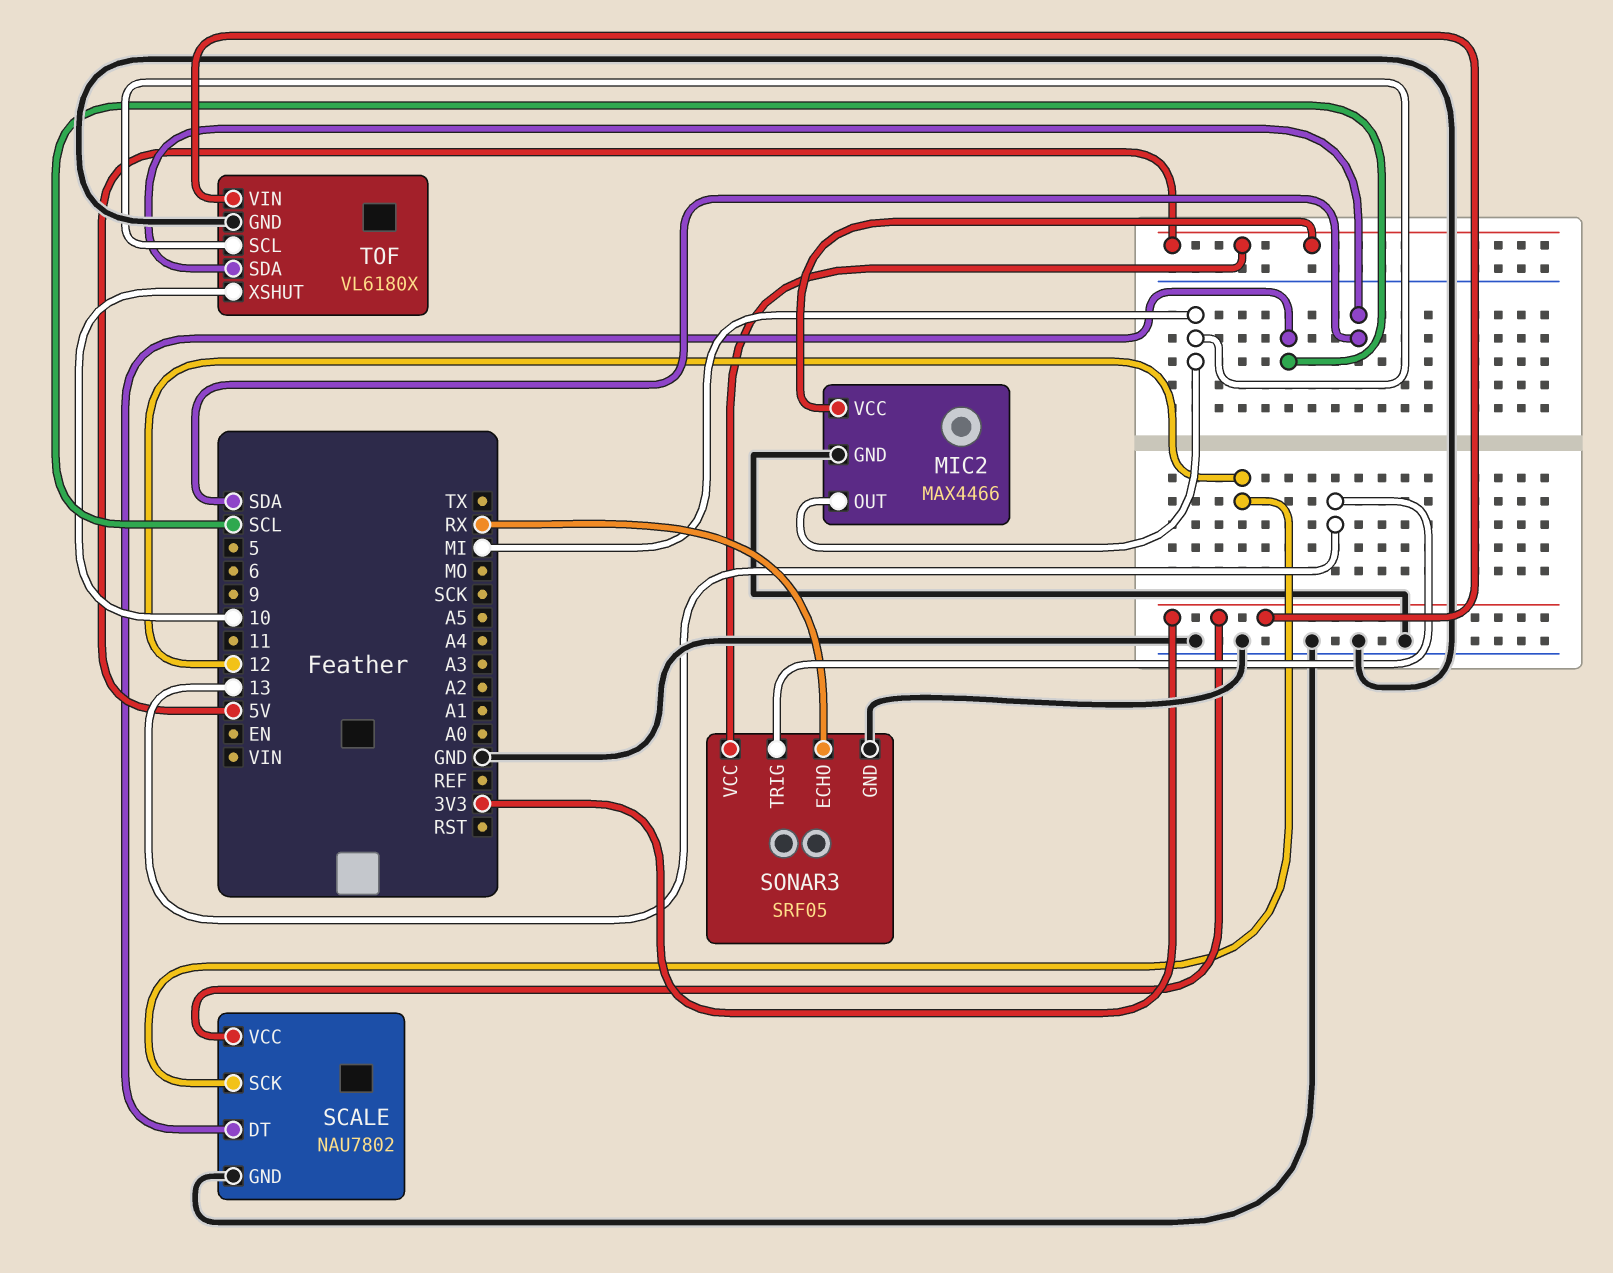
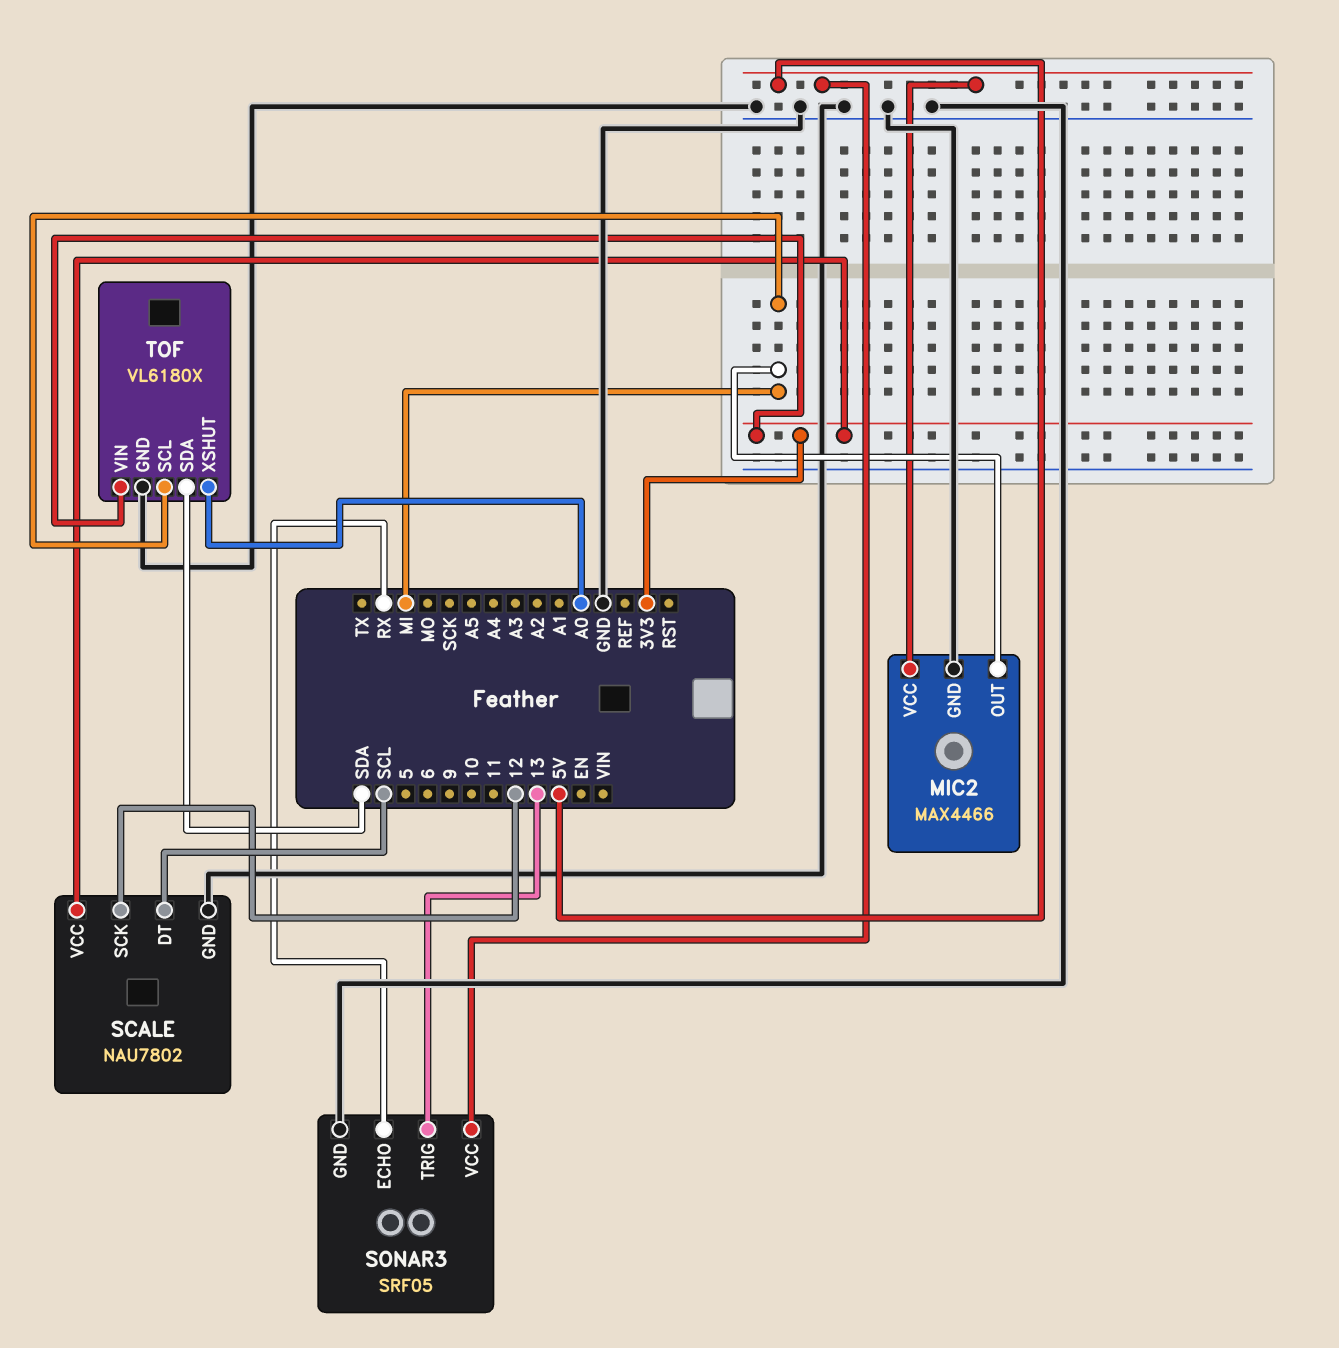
TOF pin XSHUT: 10 -> A0

